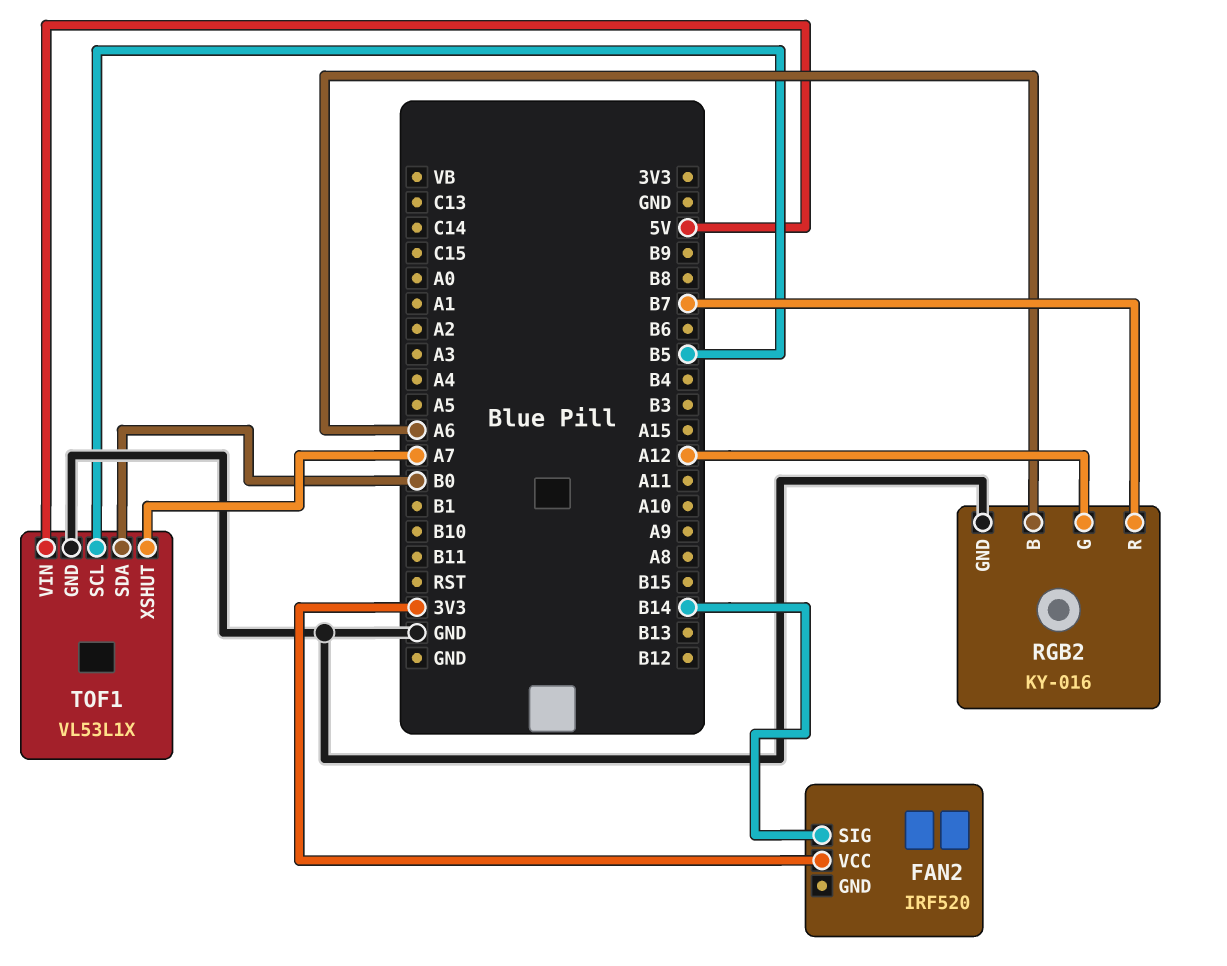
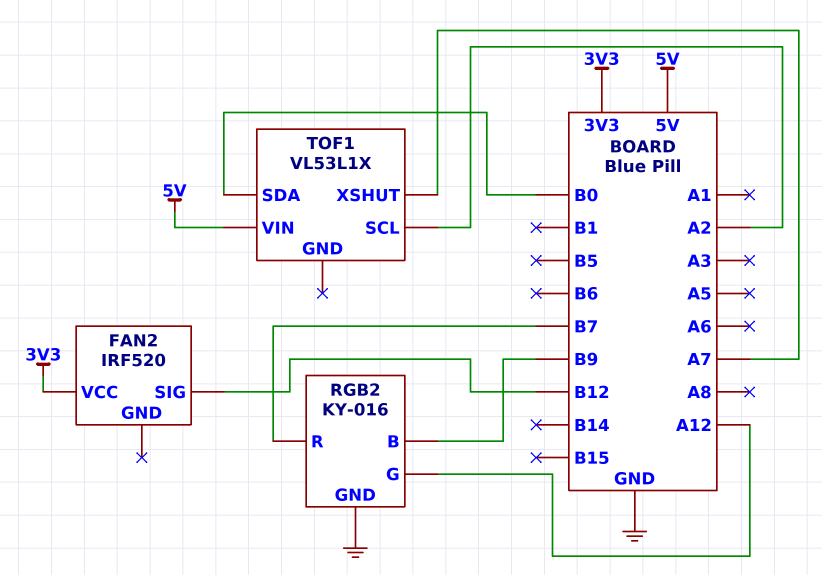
FAN2 pin SIG: B14 -> B12
RGB2 pin B: A6 -> B9
TOF1 pin GND: GND -> none
TOF1 pin SCL: B5 -> A2

